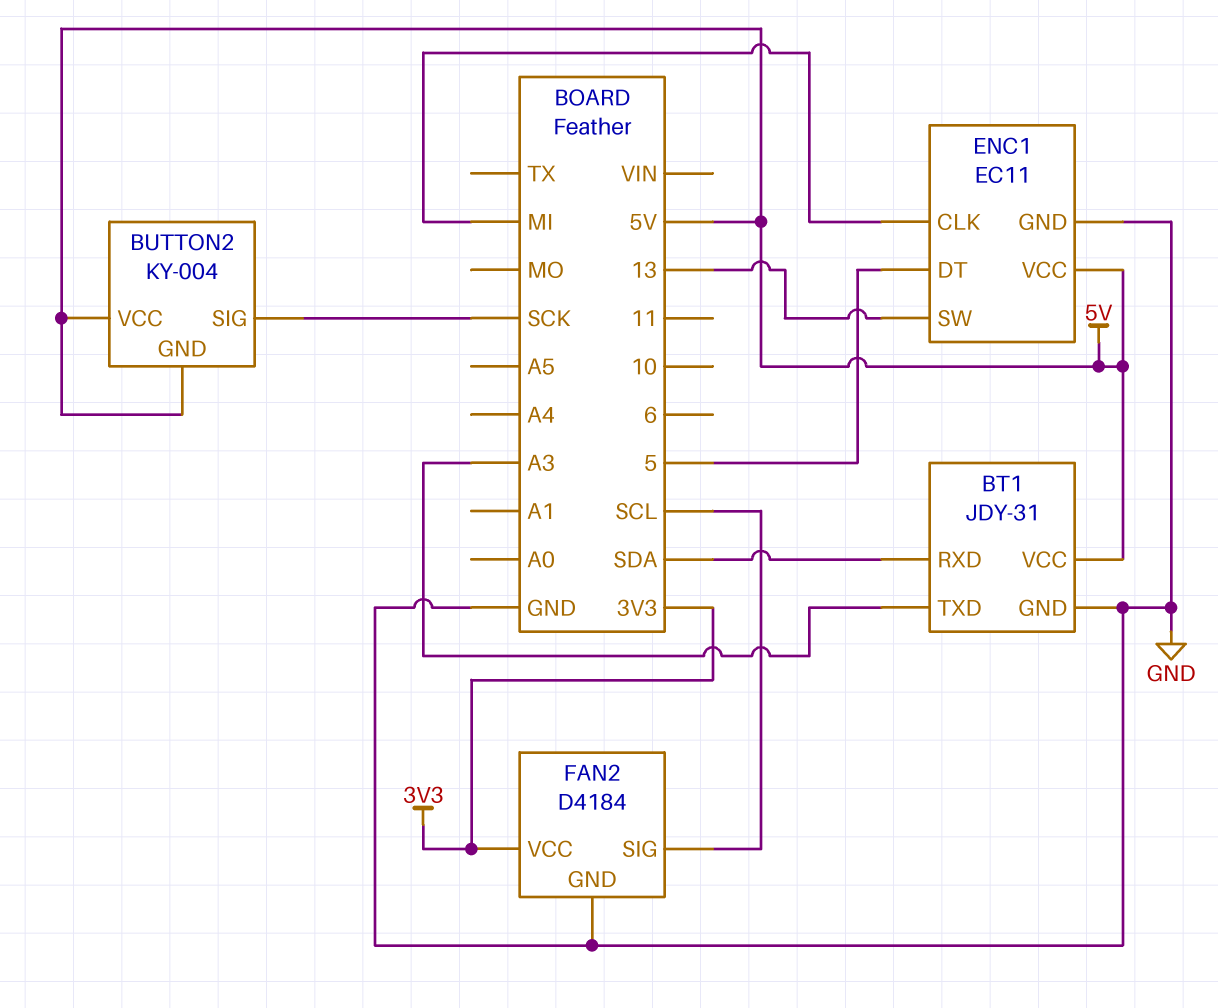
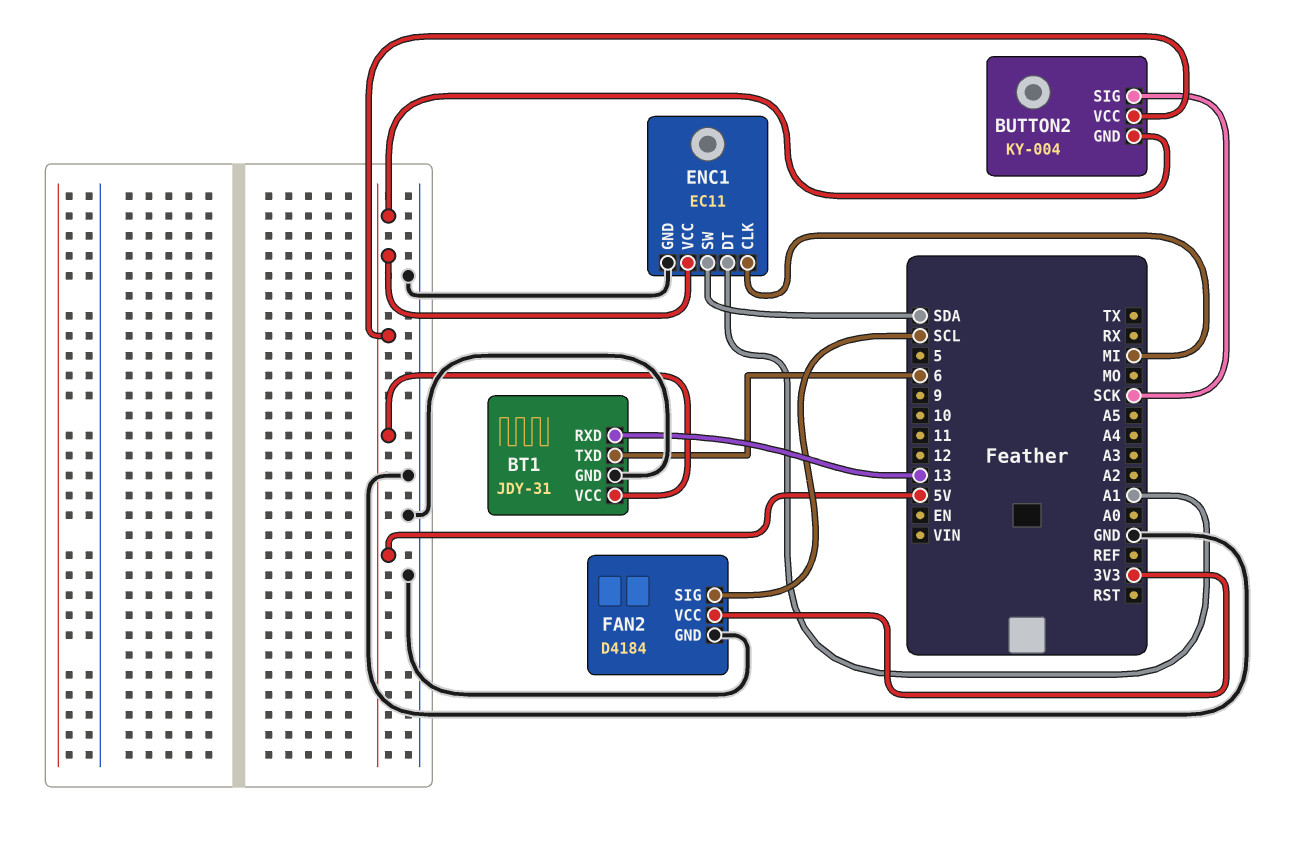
BT1 pin RXD: SDA -> 13
BT1 pin TXD: A3 -> 6
ENC1 pin DT: 5 -> A1
ENC1 pin SW: 13 -> SDA

